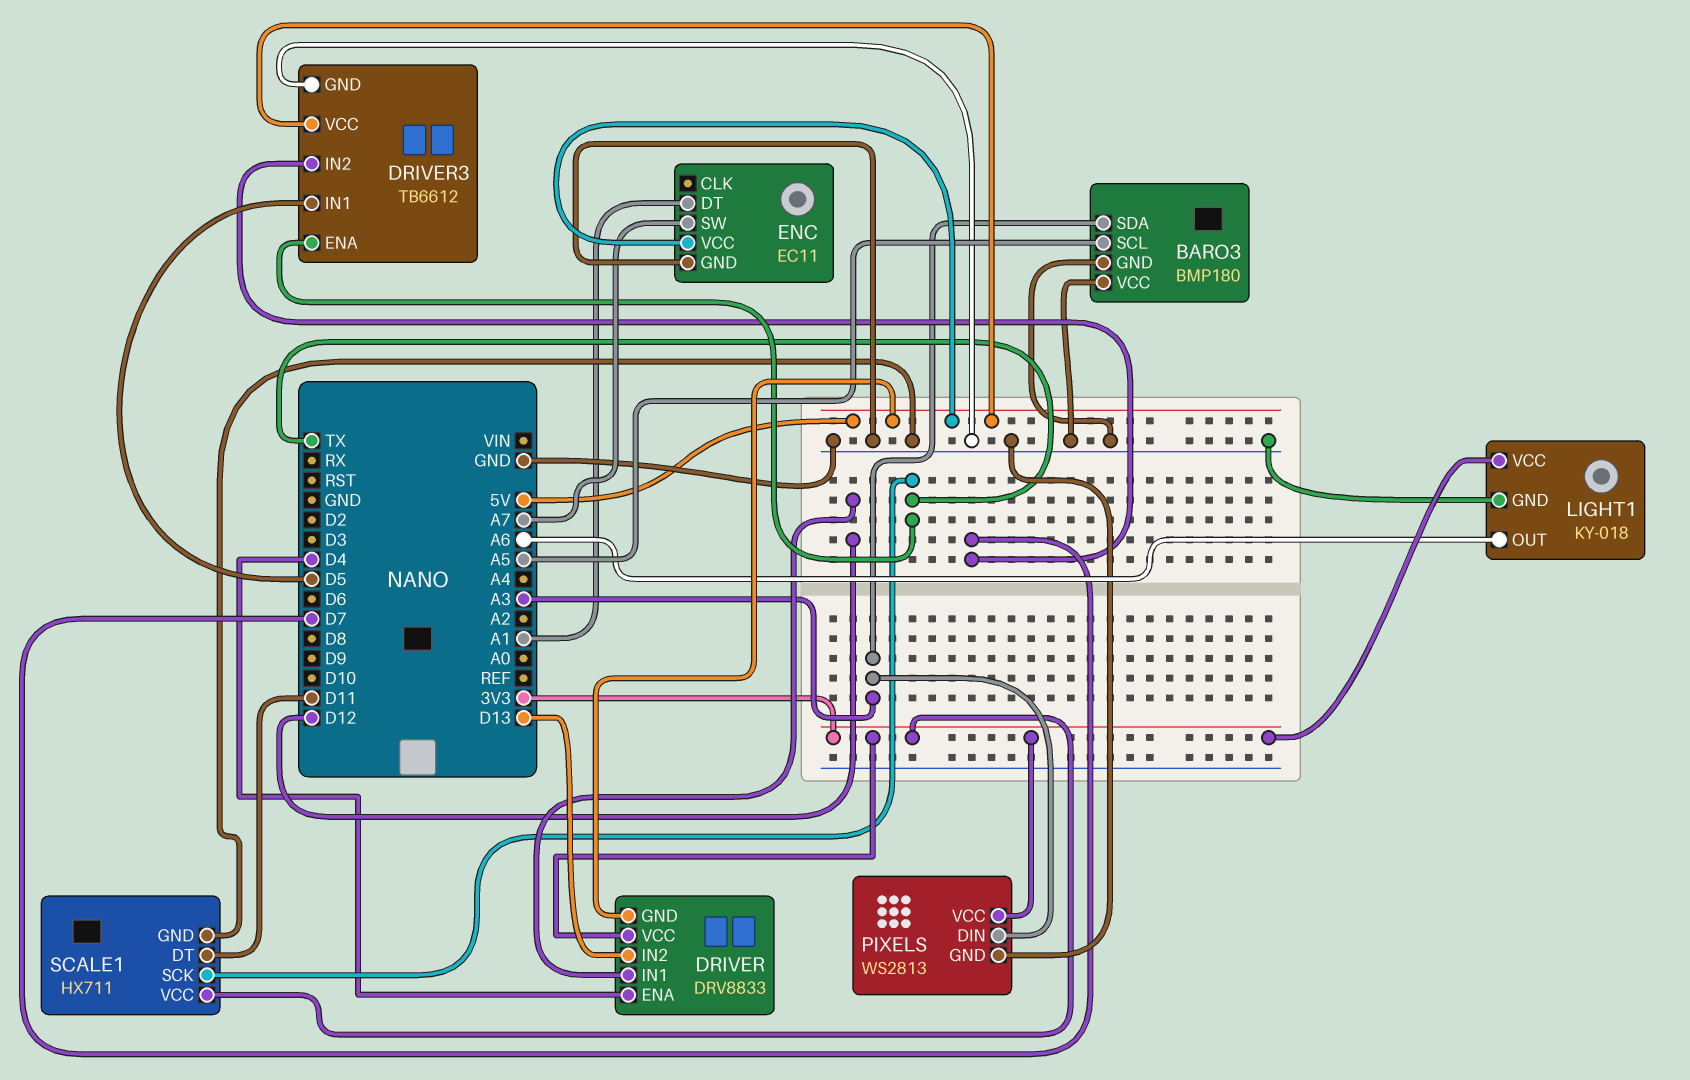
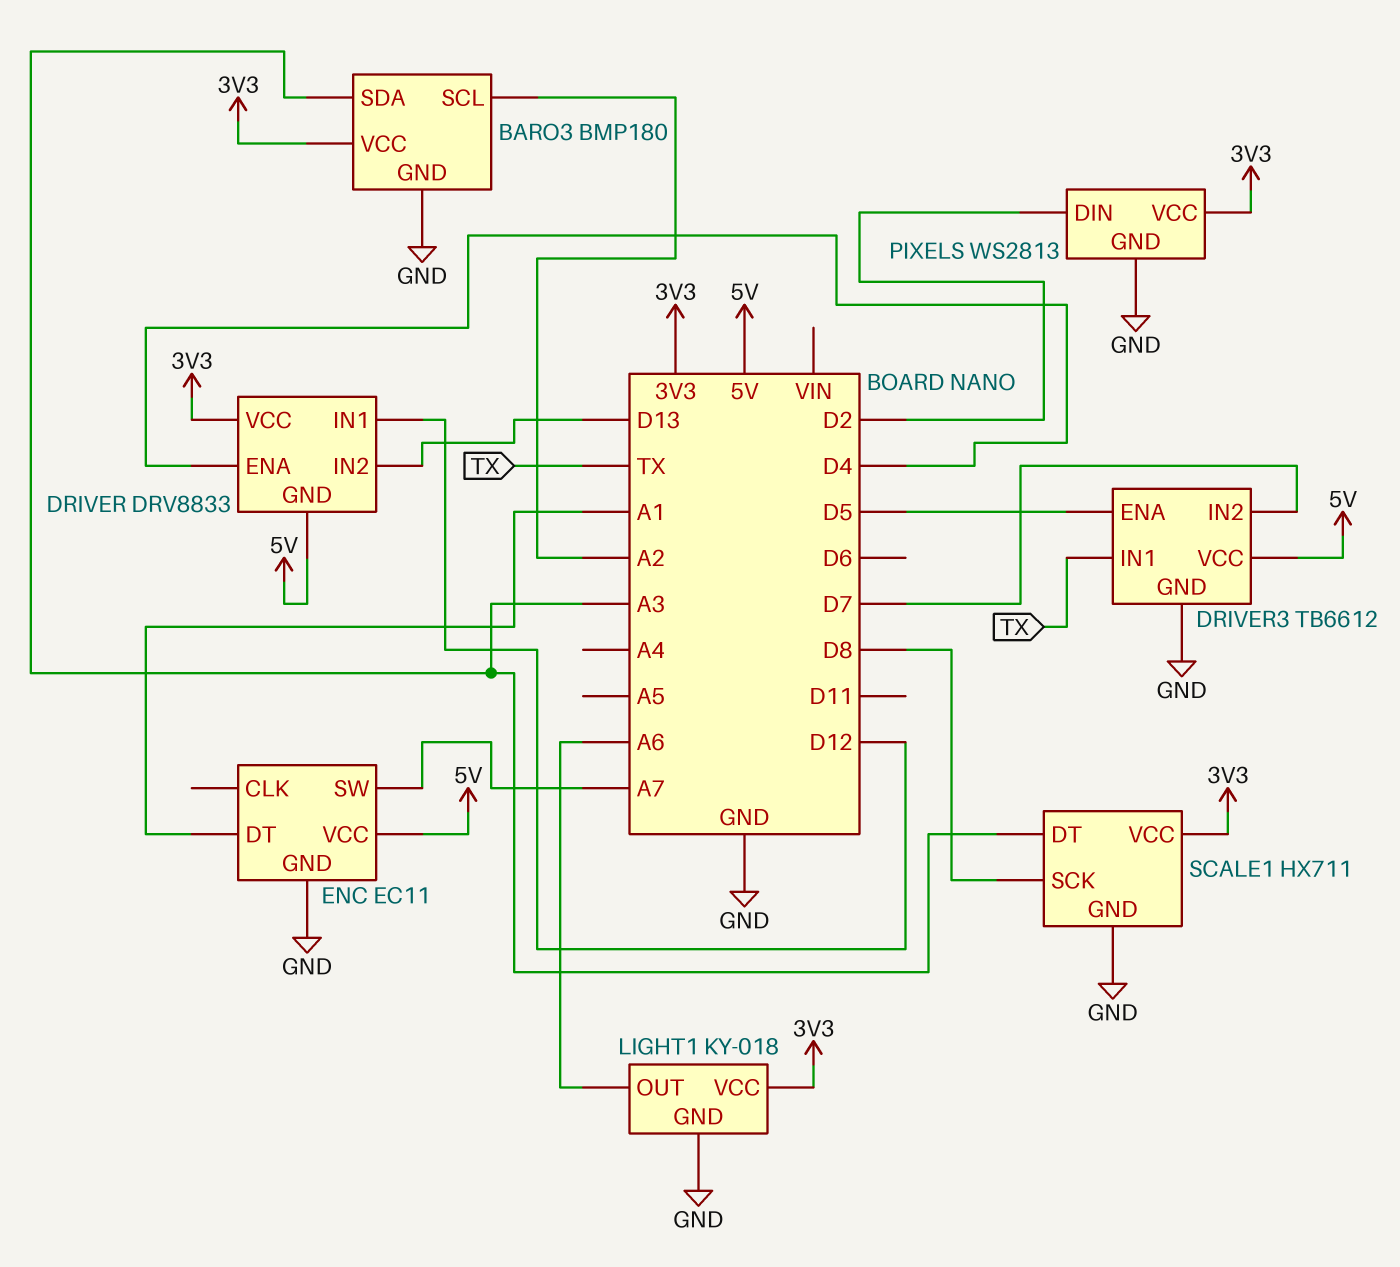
BARO3 pin SCL: A5 -> A2
BARO3 pin VCC: GND -> 3V3
DRIVER3 pin ENA: TX -> D5
DRIVER3 pin IN1: D5 -> TX
PIXELS pin DIN: A3 -> D2
SCALE1 pin DT: D11 -> A3
SCALE1 pin SCK: TX -> D8

